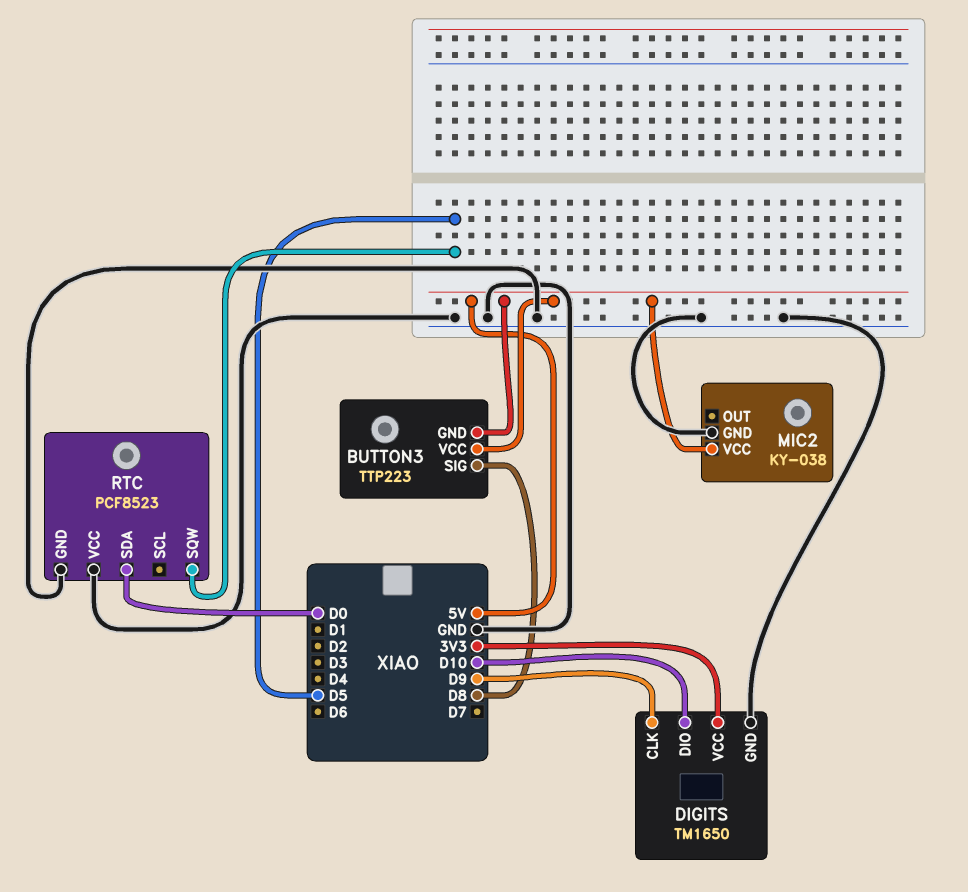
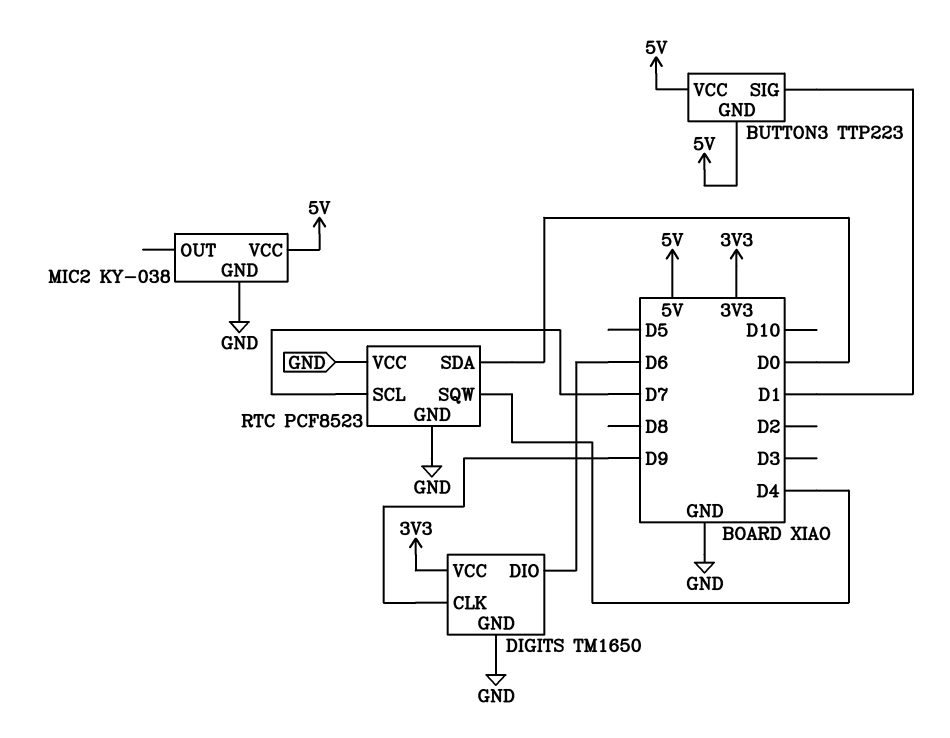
BUTTON3 pin SIG: D8 -> D1
DIGITS pin DIO: D10 -> D6
RTC pin SCL: none -> D7
RTC pin SQW: D5 -> D4

